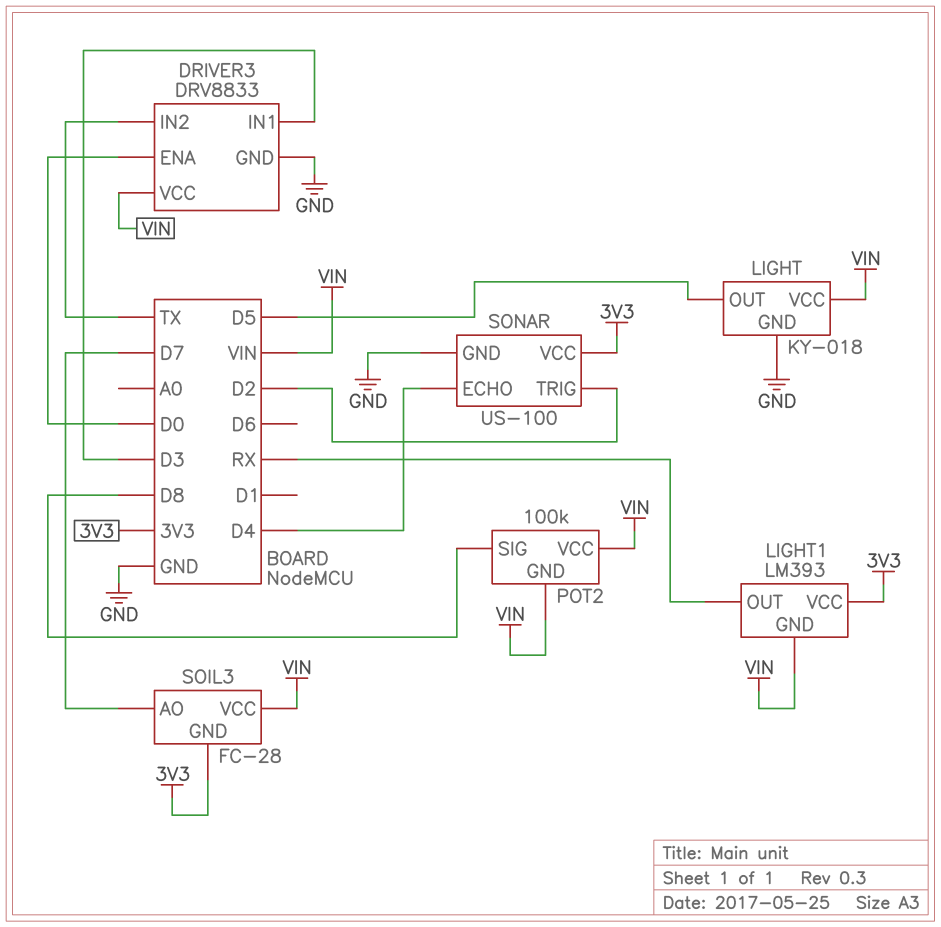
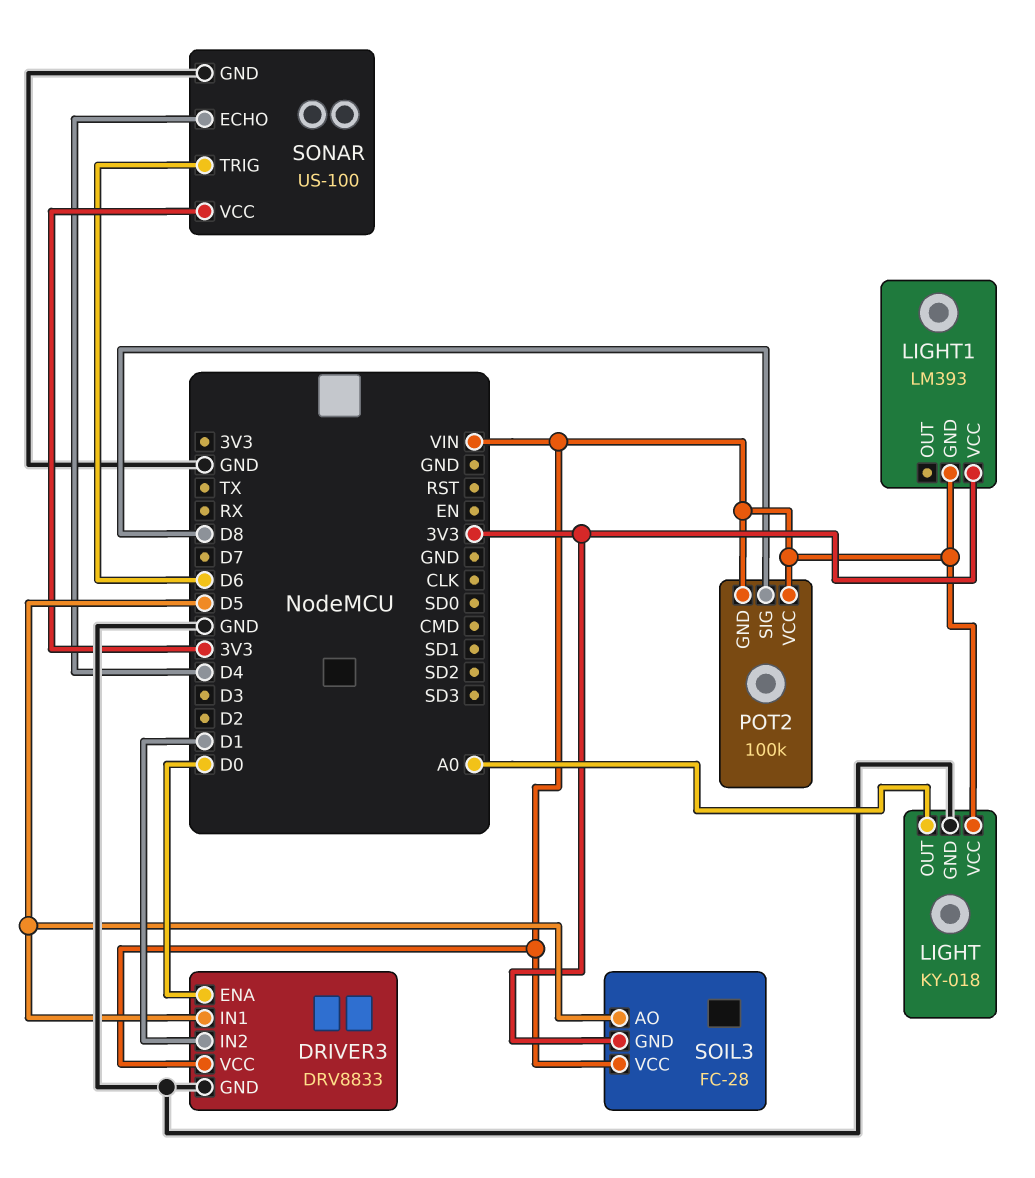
DRIVER3 pin IN1: D3 -> D5
DRIVER3 pin IN2: TX -> D1
LIGHT pin OUT: D5 -> A0
LIGHT1 pin OUT: RX -> none
SOIL3 pin AO: D7 -> D5
SONAR pin TRIG: D2 -> D6

